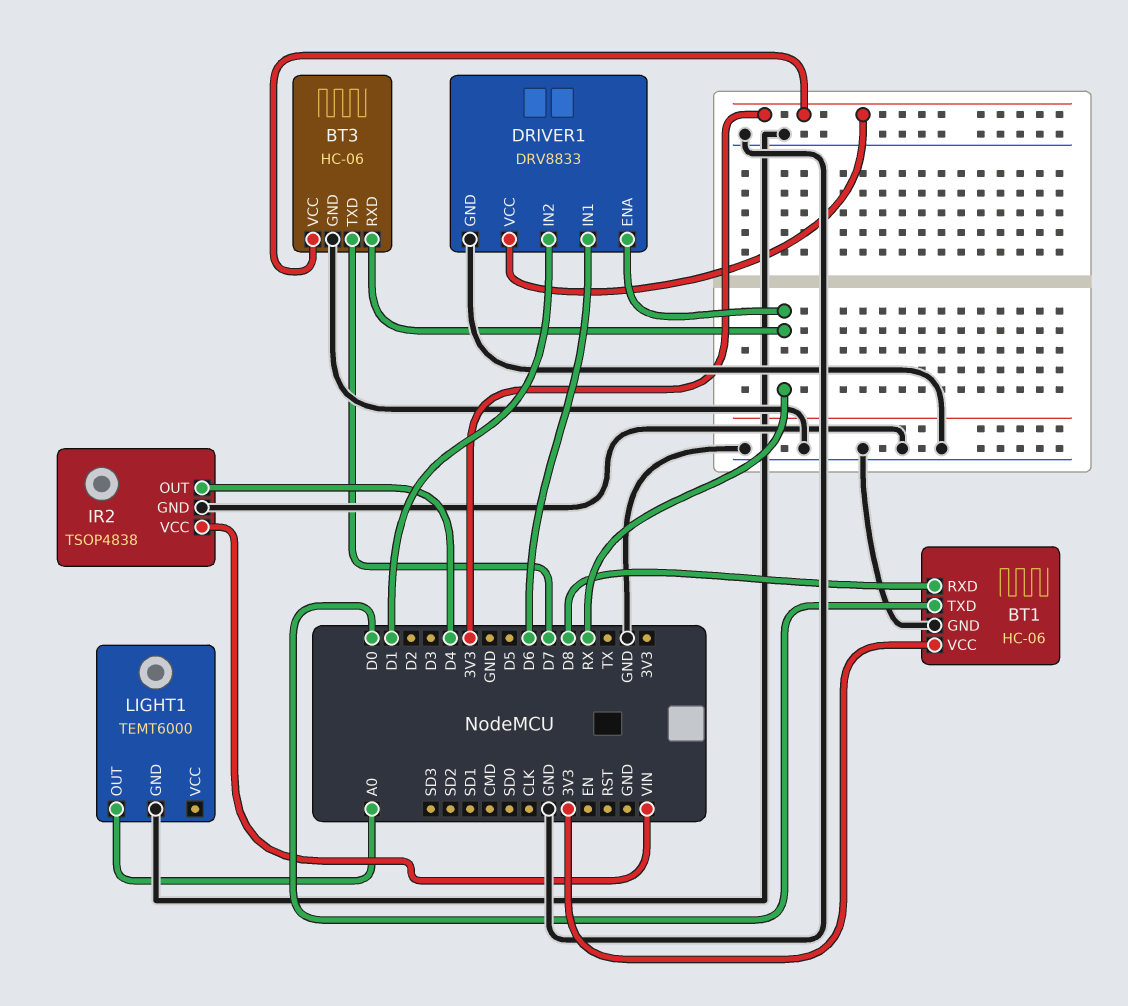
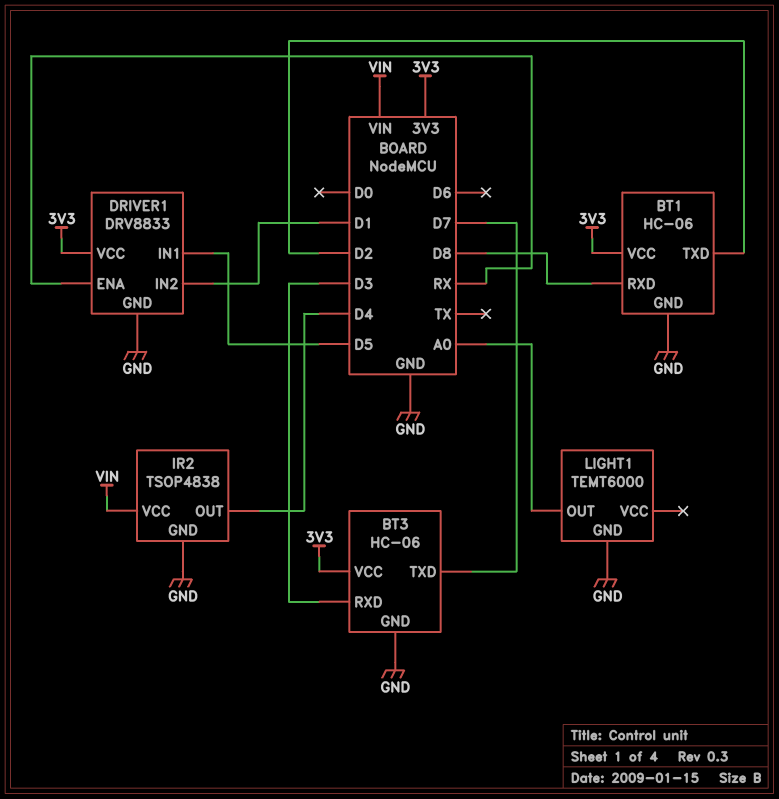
BT1 pin TXD: D0 -> D2
BT3 pin RXD: RX -> D3
DRIVER1 pin IN1: D6 -> D5

